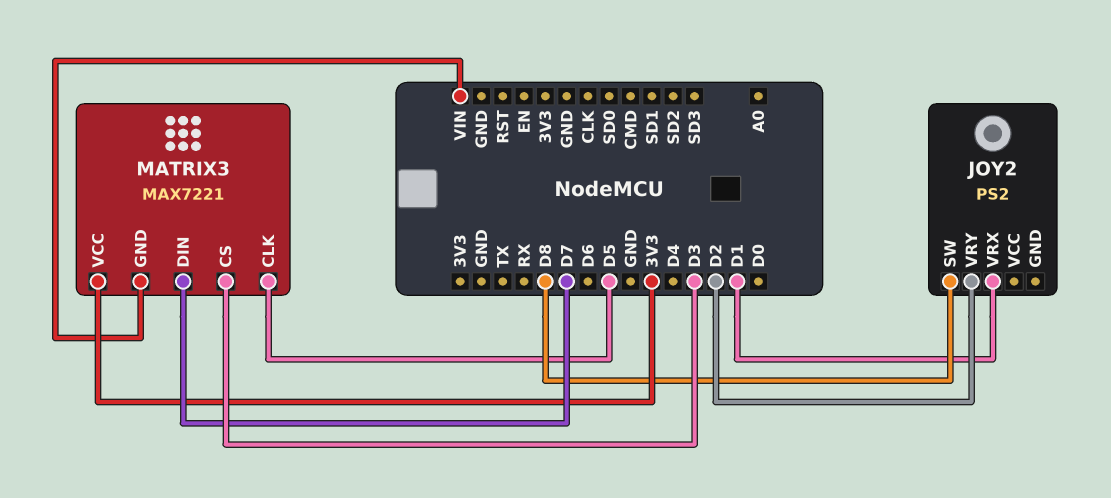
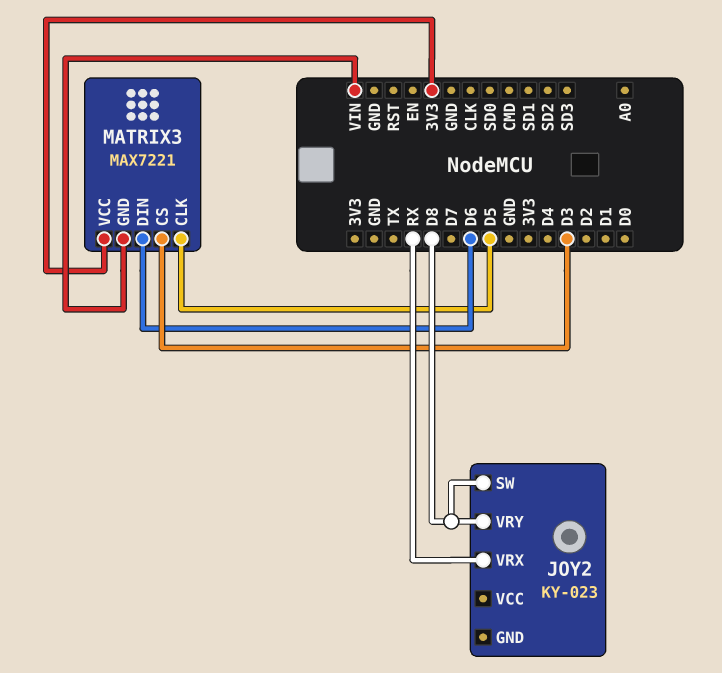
JOY2: PS2 -> KY-023
JOY2 pin VRX: D1 -> RX
JOY2 pin VRY: D2 -> D8
MATRIX3 pin DIN: D7 -> D6

